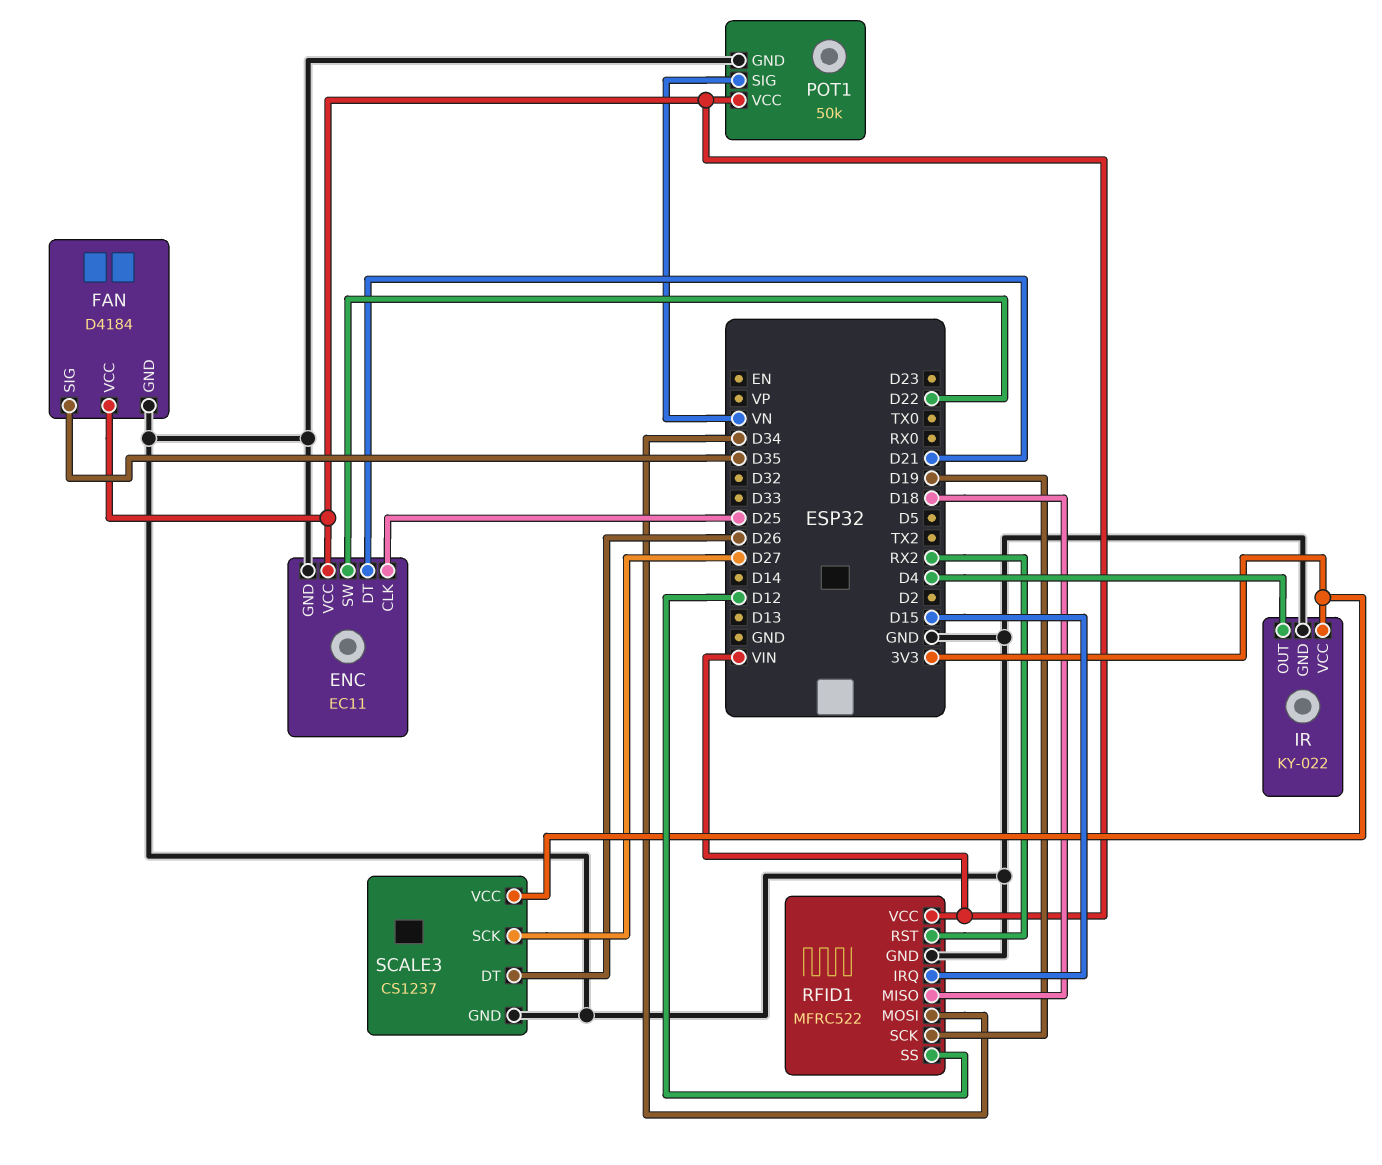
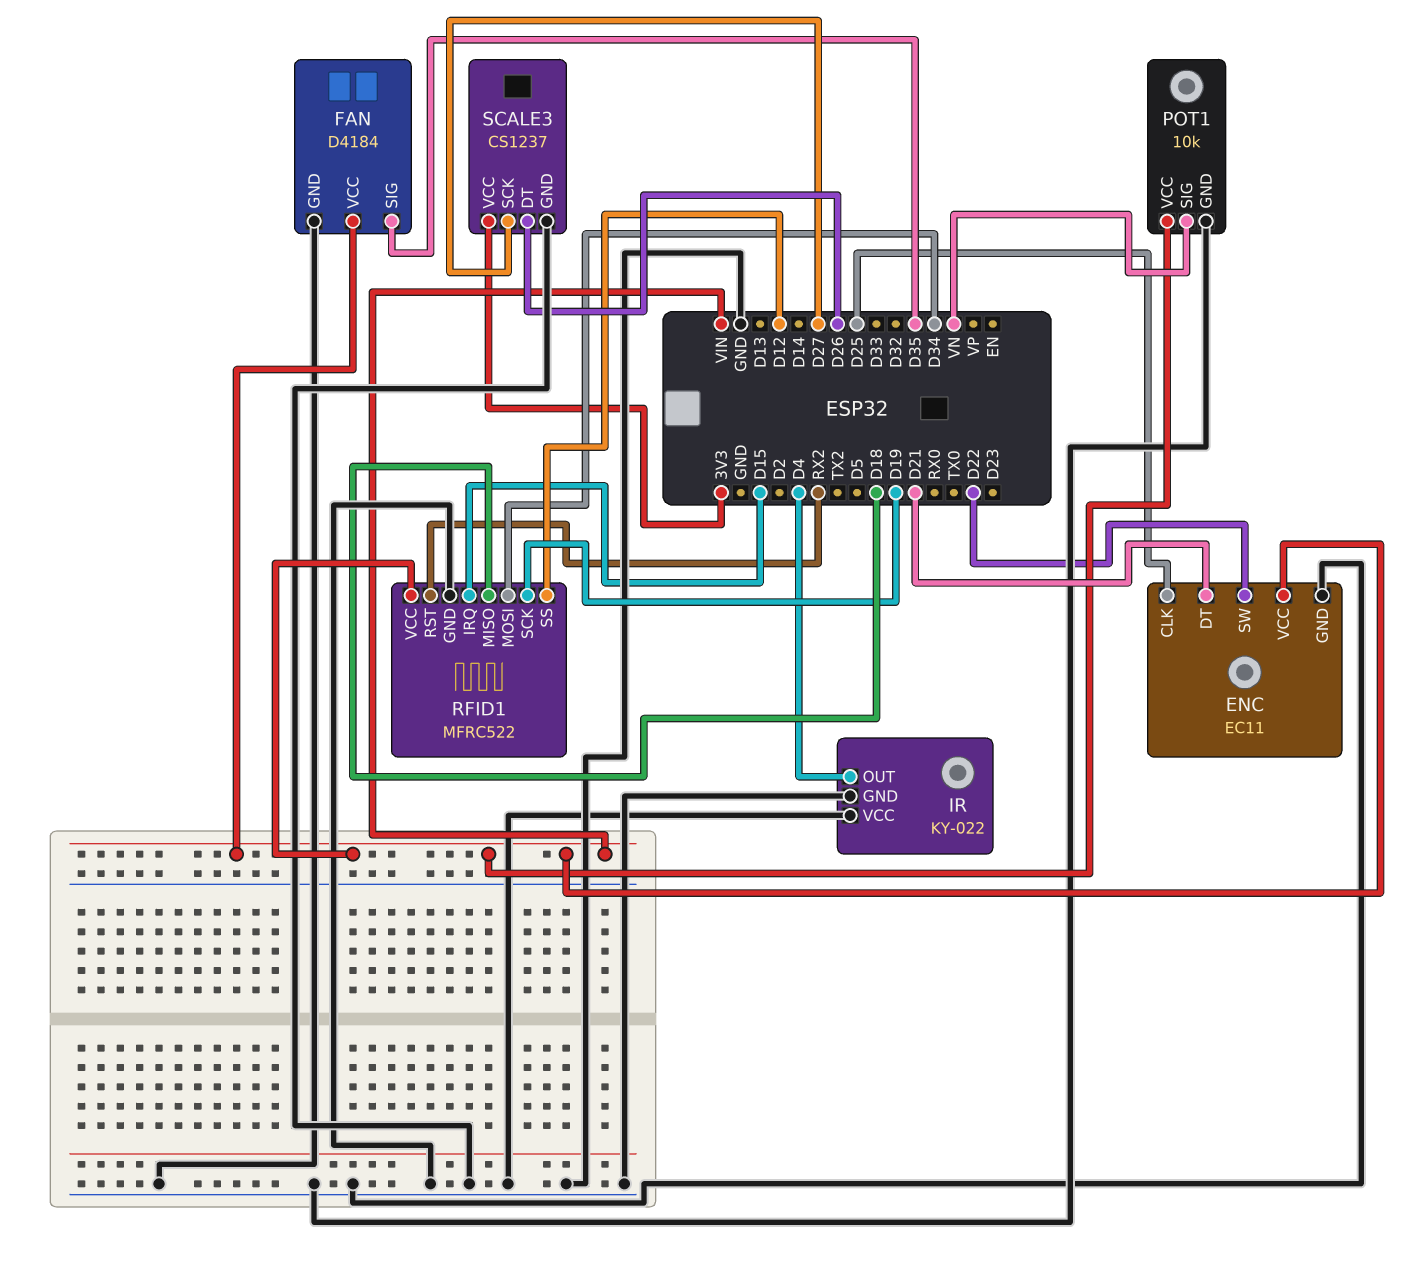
IR pin VCC: 3V3 -> GND
POT1: 50k -> 10k

